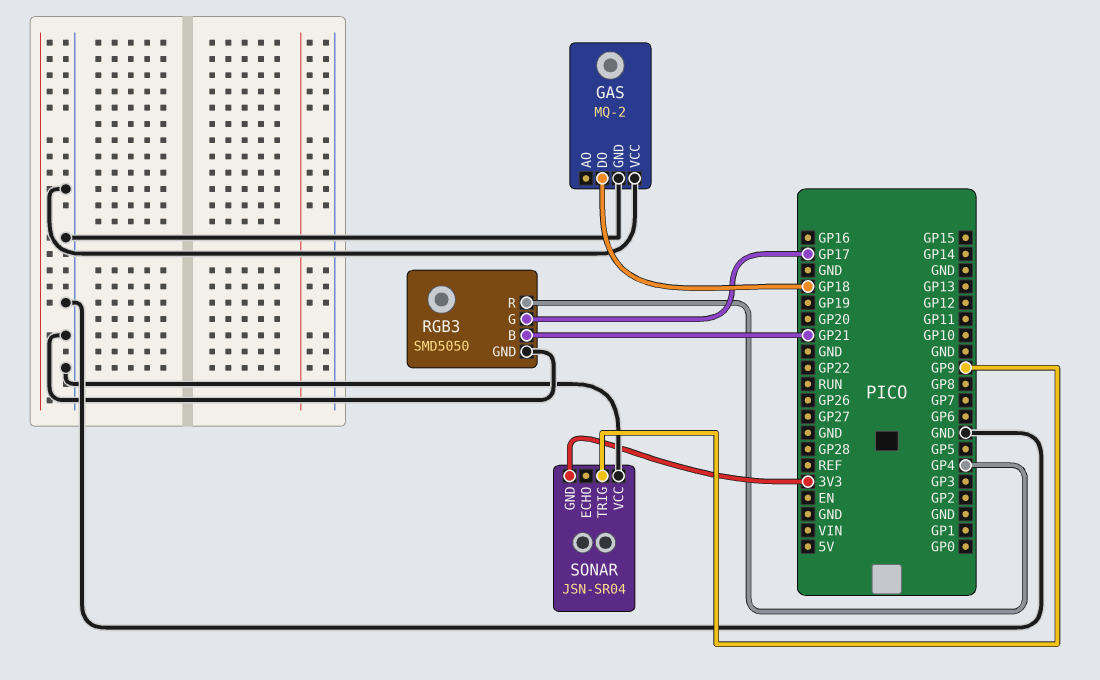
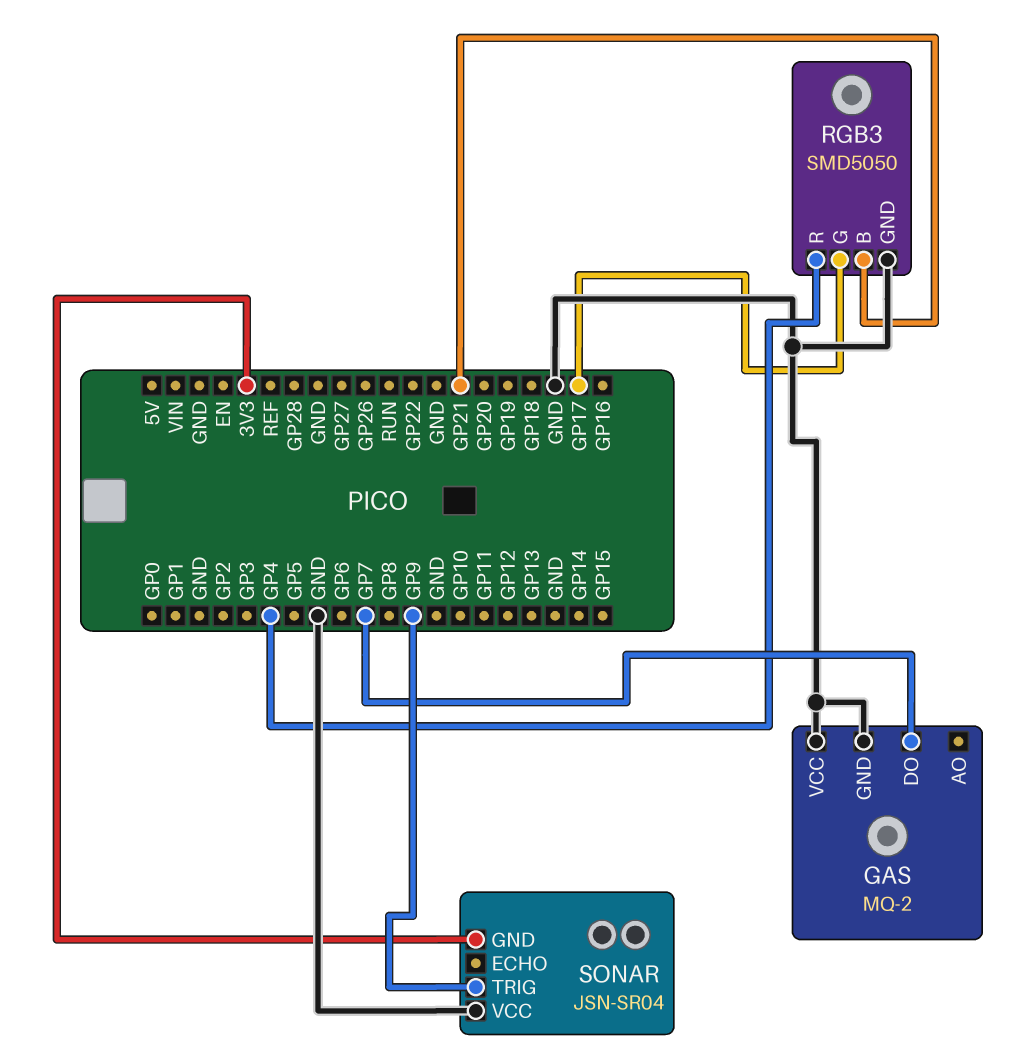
GAS pin DO: GP18 -> GP7

